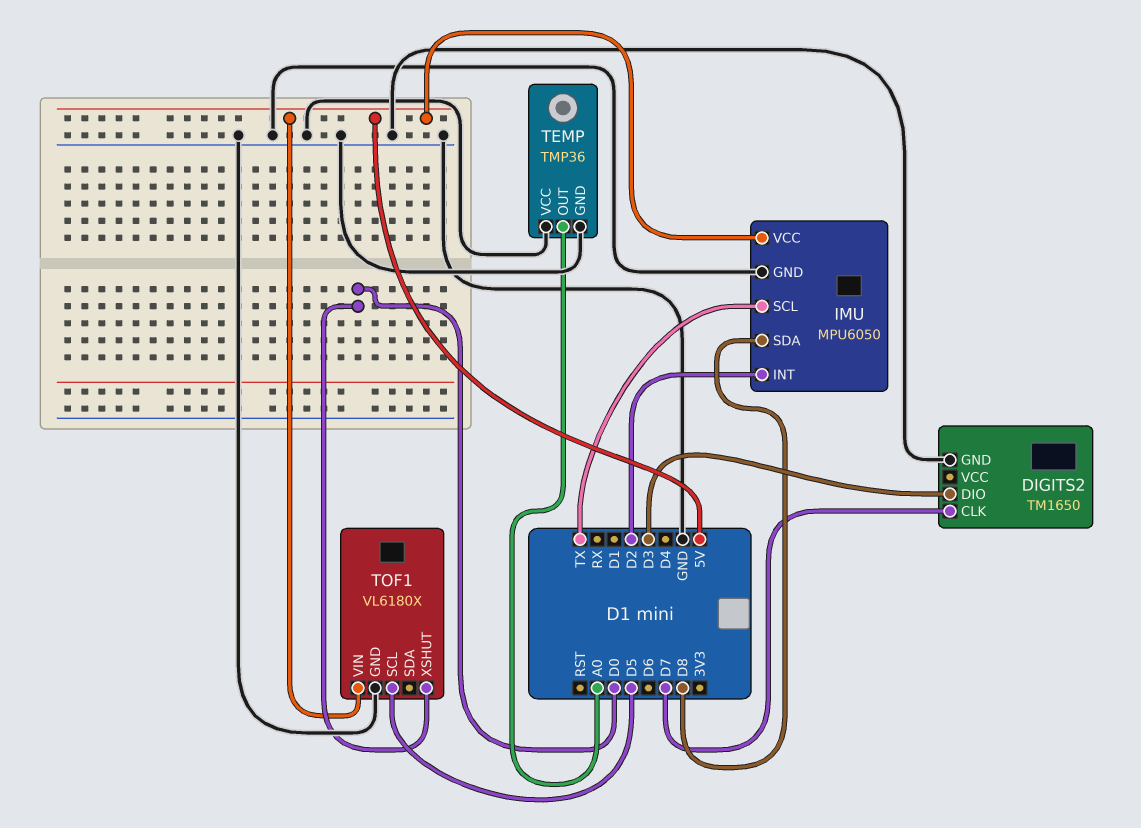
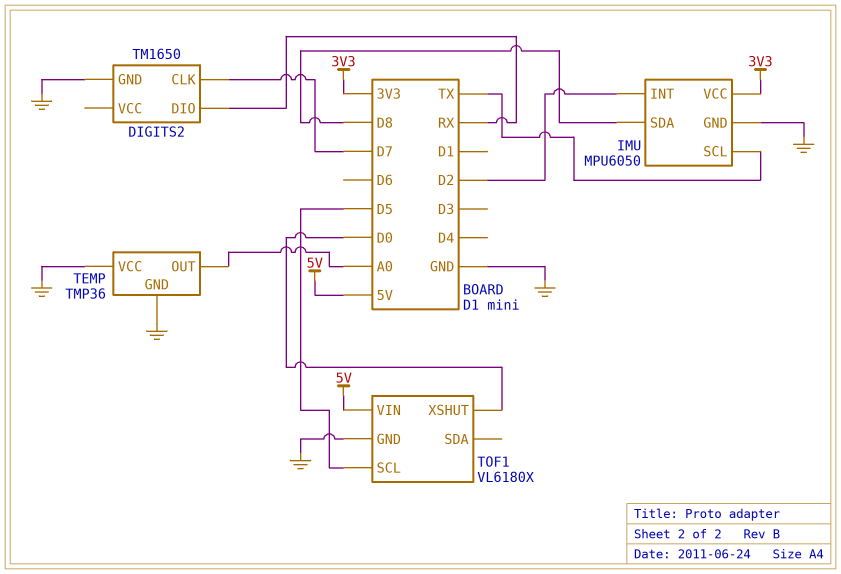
DIGITS2 pin DIO: D3 -> RX
IMU pin VCC: 5V -> 3V3

